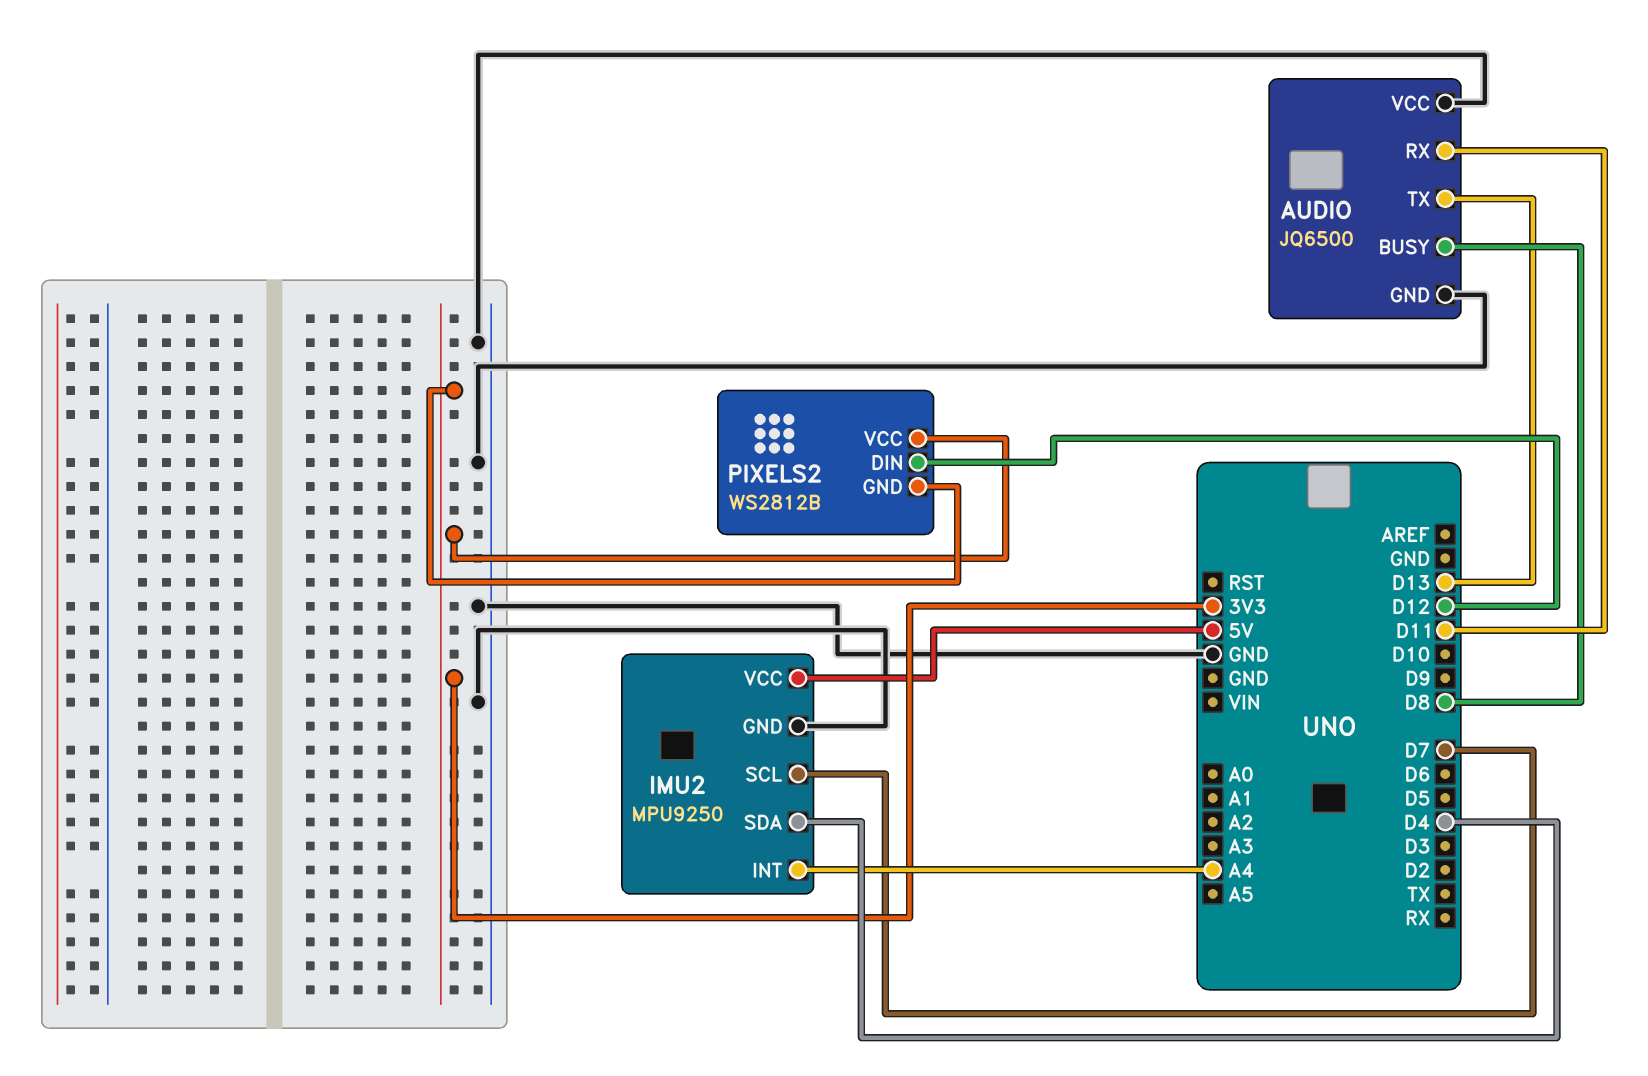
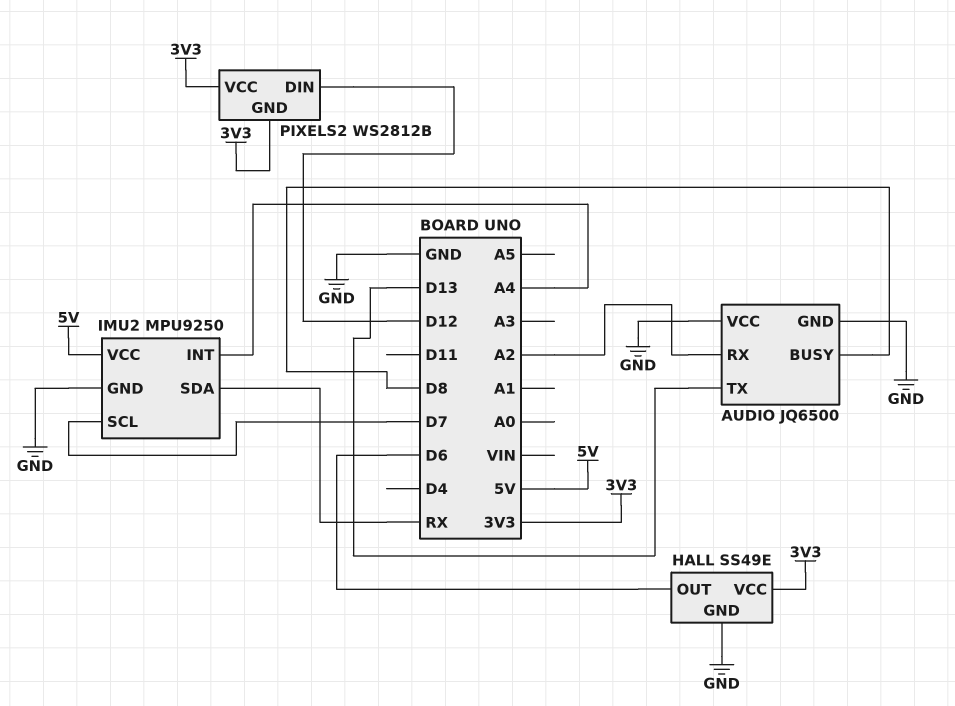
AUDIO pin RX: D11 -> A2
HALL: none -> SS49E
HALL pin GND: none -> GND
HALL pin OUT: none -> D6
HALL pin VCC: none -> 3V3
IMU2 pin SDA: D4 -> RX

